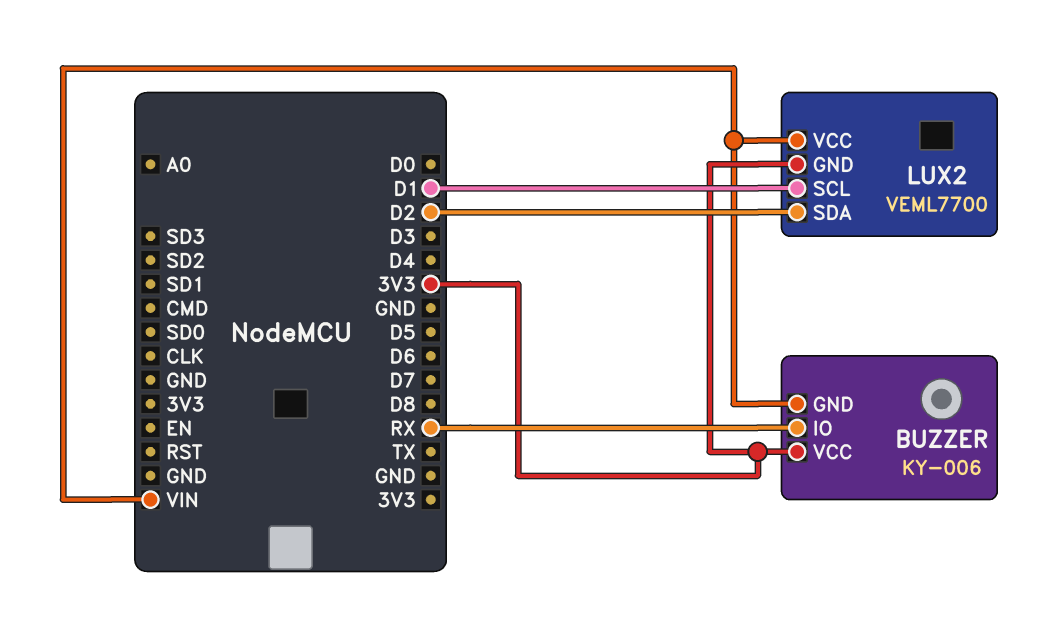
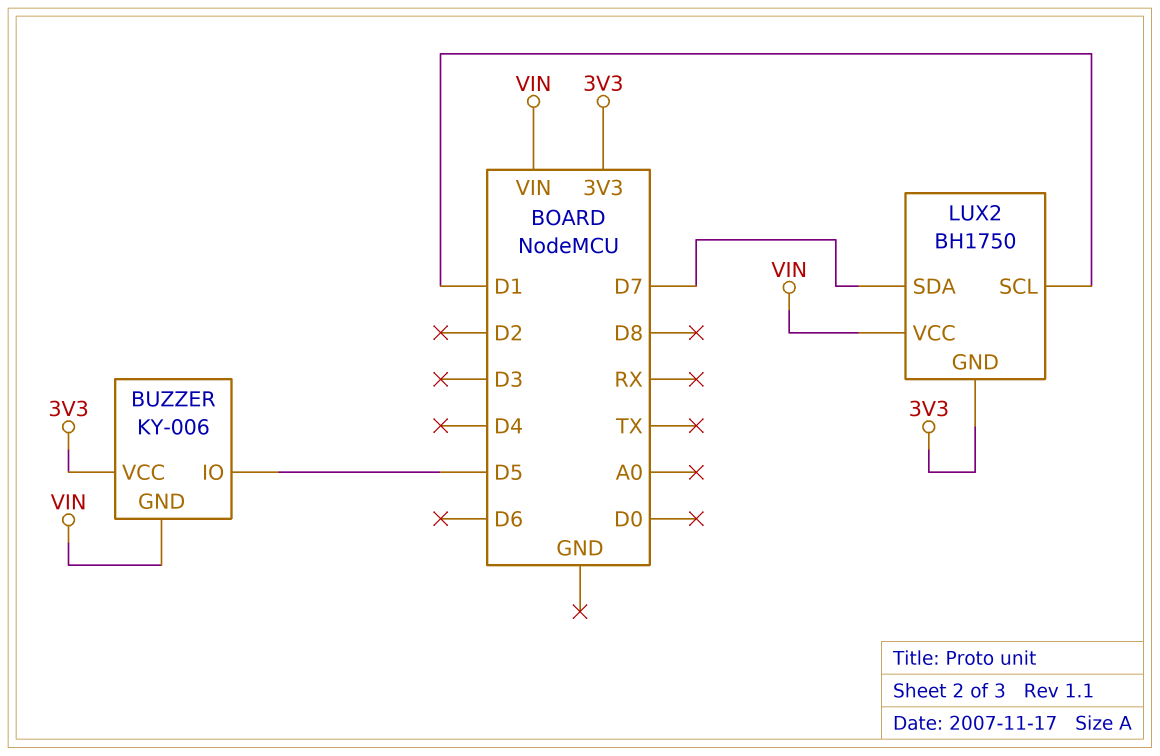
BUZZER pin IO: RX -> D5
LUX2: VEML7700 -> BH1750
LUX2 pin SDA: D2 -> D7

